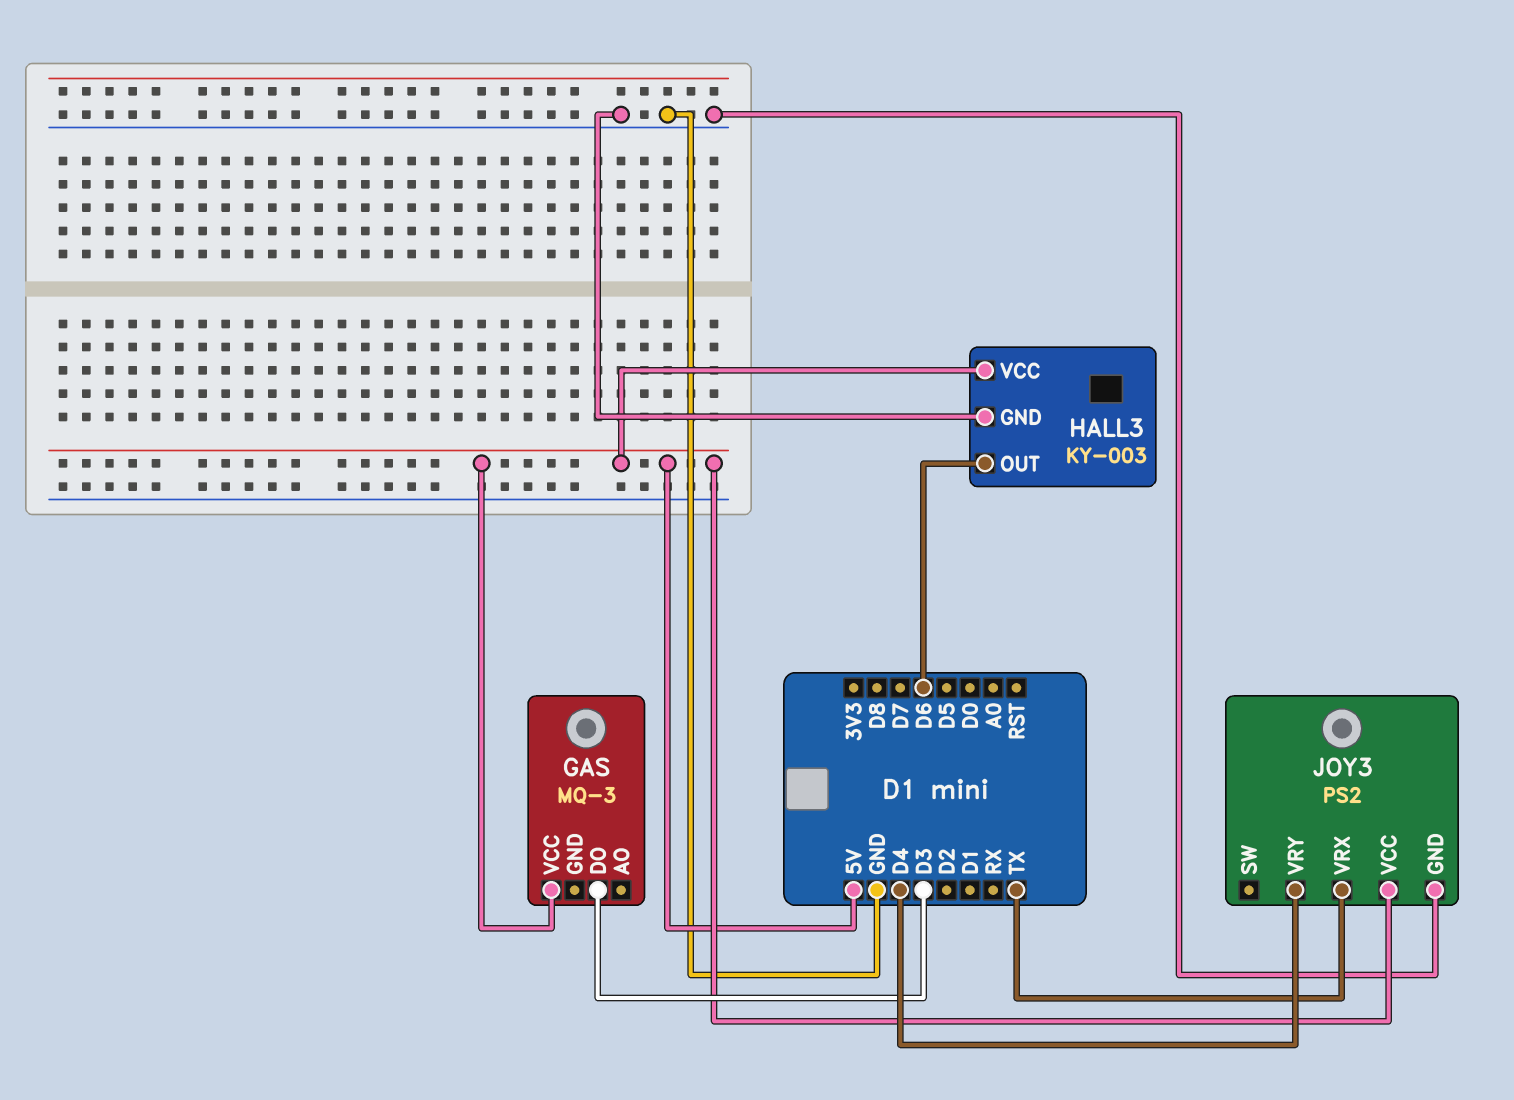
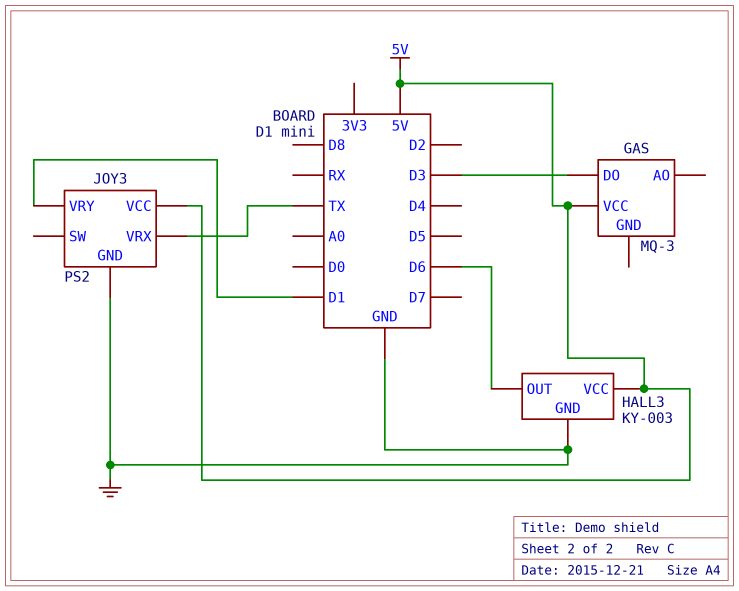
JOY3 pin VRY: D4 -> D1

